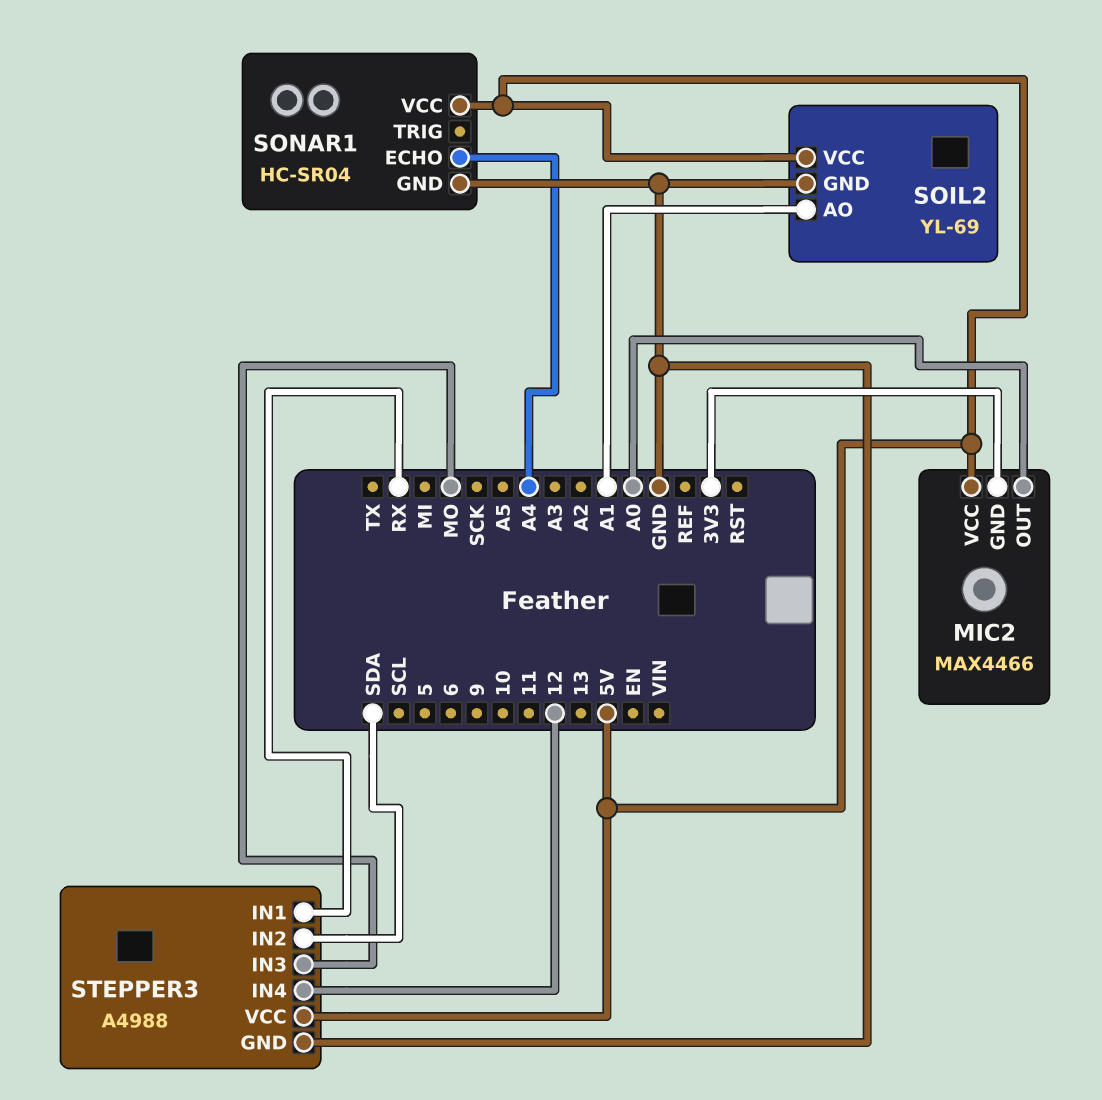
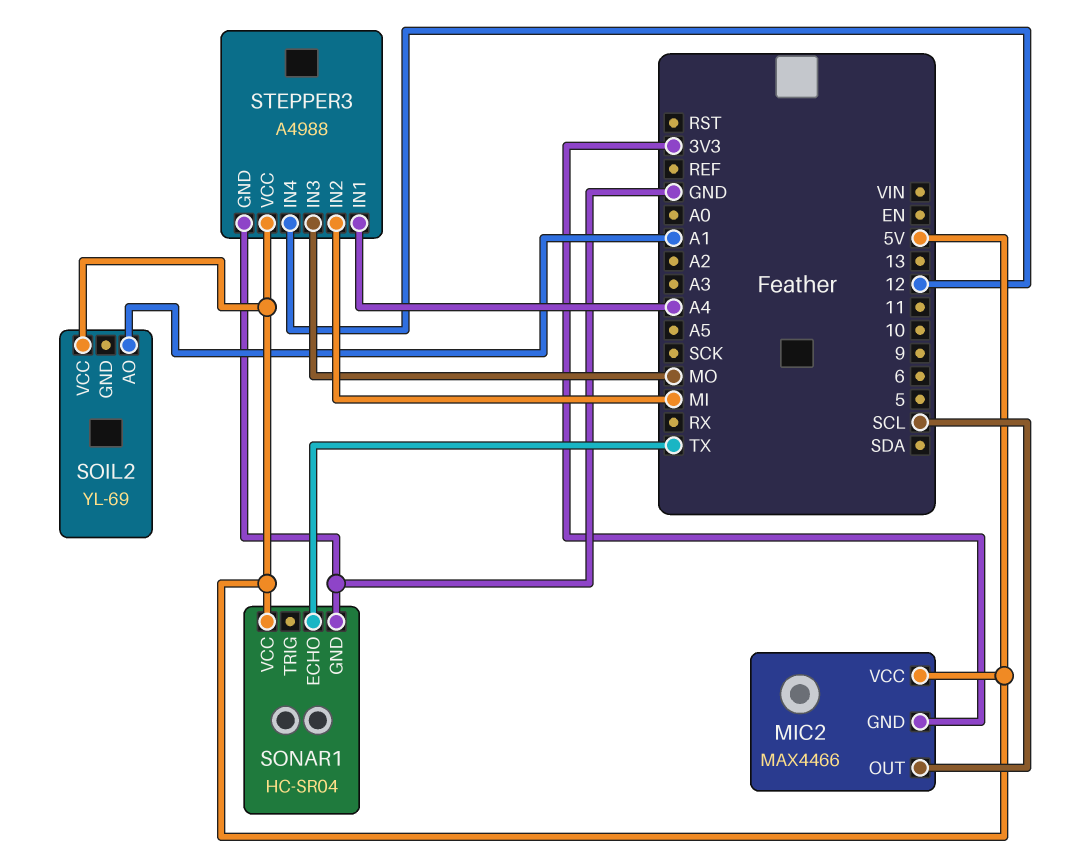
MIC2 pin OUT: A0 -> SCL
SOIL2 pin GND: GND -> none
SONAR1 pin ECHO: A4 -> TX
STEPPER3 pin IN1: RX -> A4
STEPPER3 pin IN2: SDA -> MI

